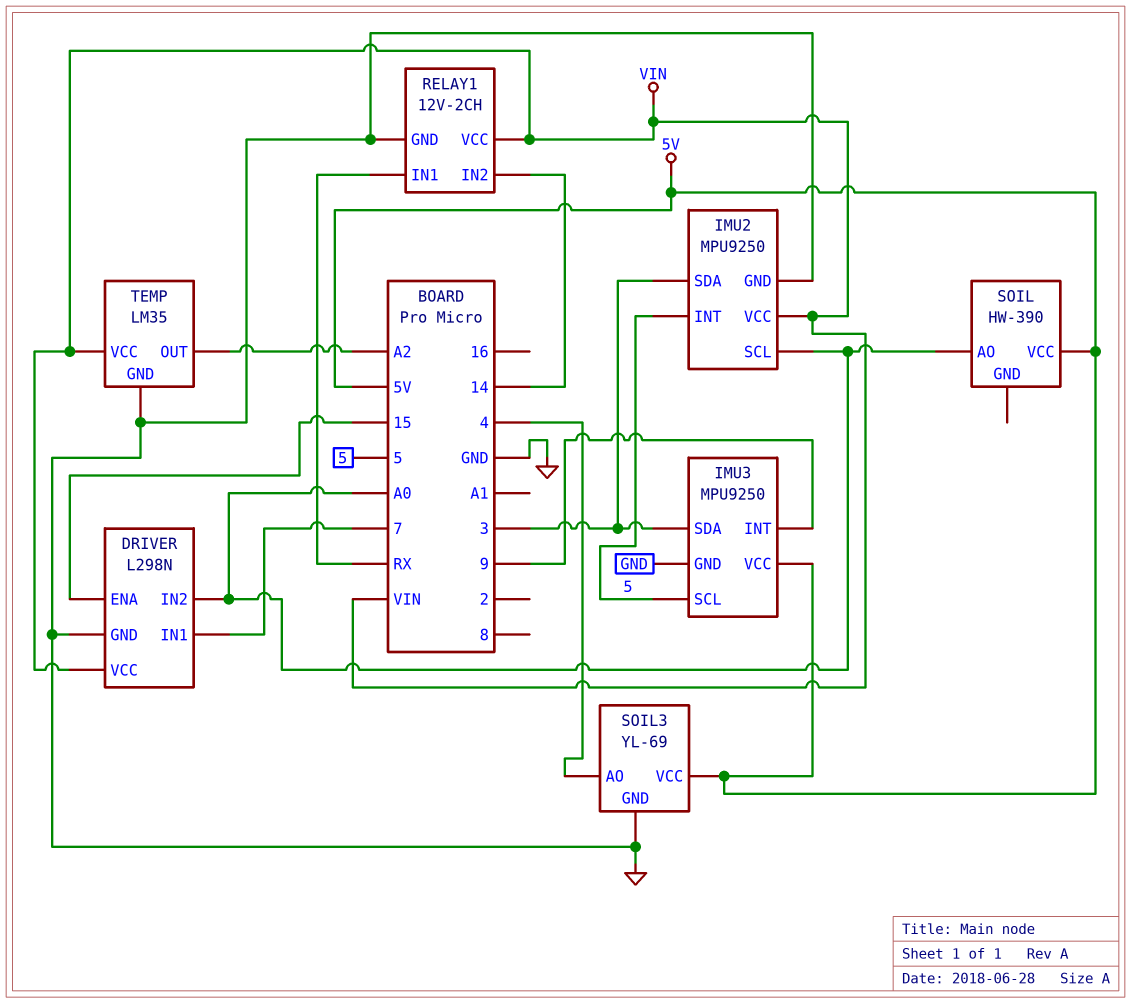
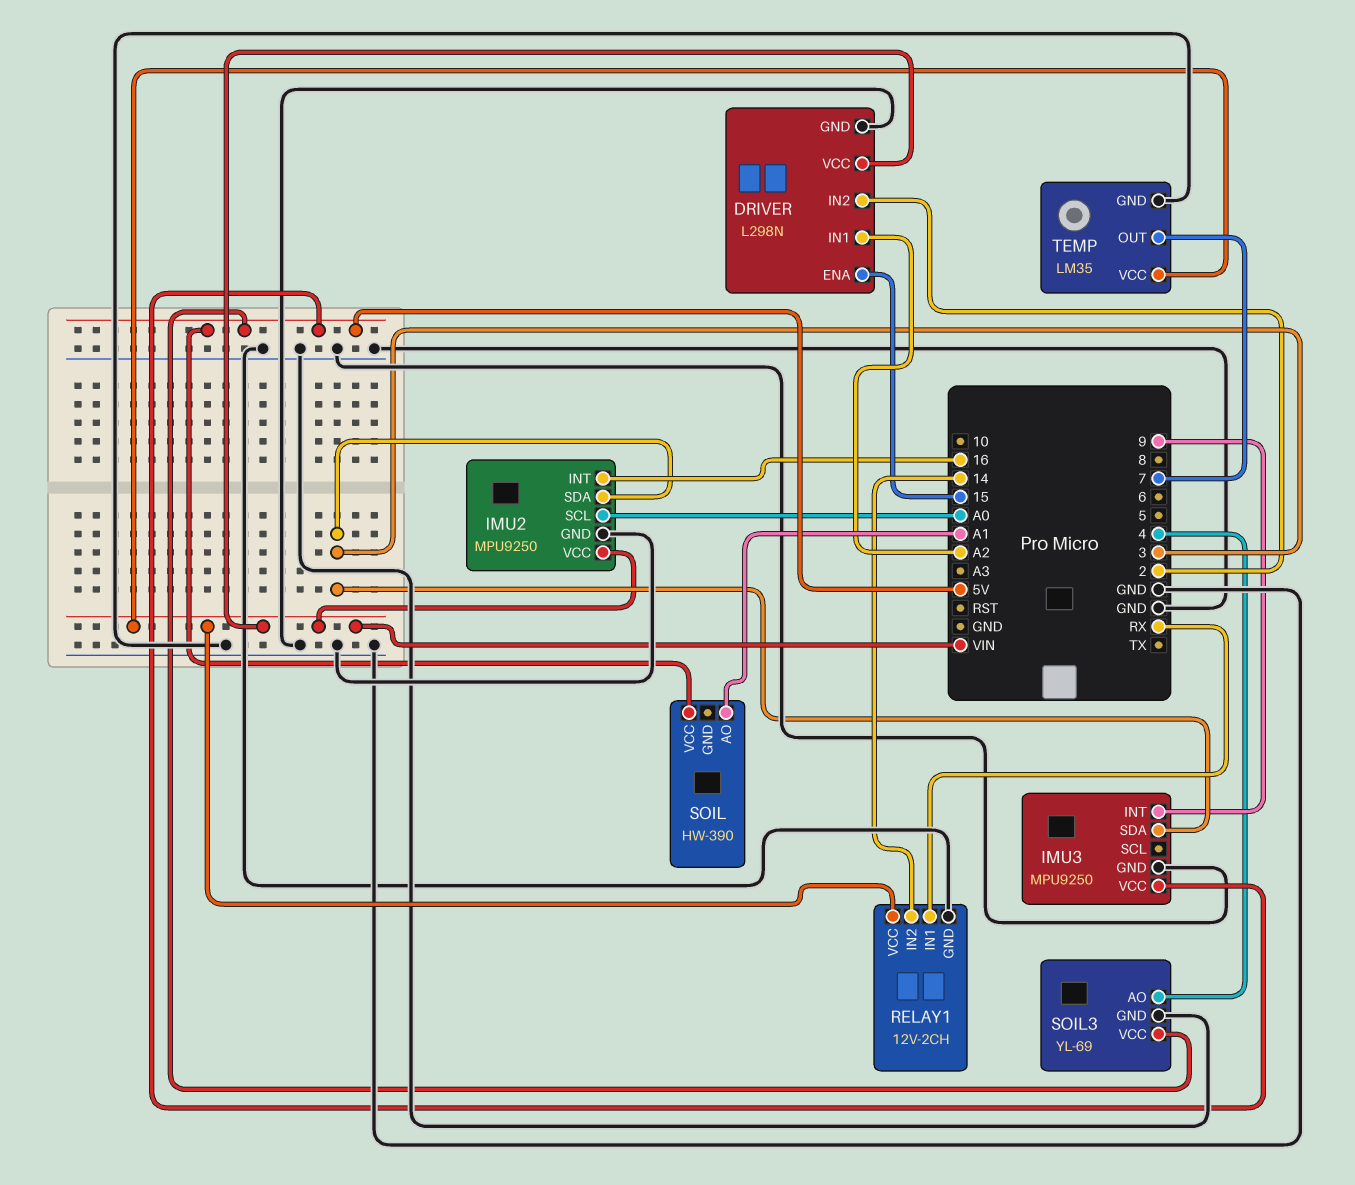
DRIVER pin IN1: 7 -> A2
DRIVER pin IN2: A0 -> 2
IMU2 pin INT: 5 -> 16
IMU3 pin SCL: 5 -> none
SOIL pin AO: A0 -> A1
TEMP pin OUT: A2 -> 7

